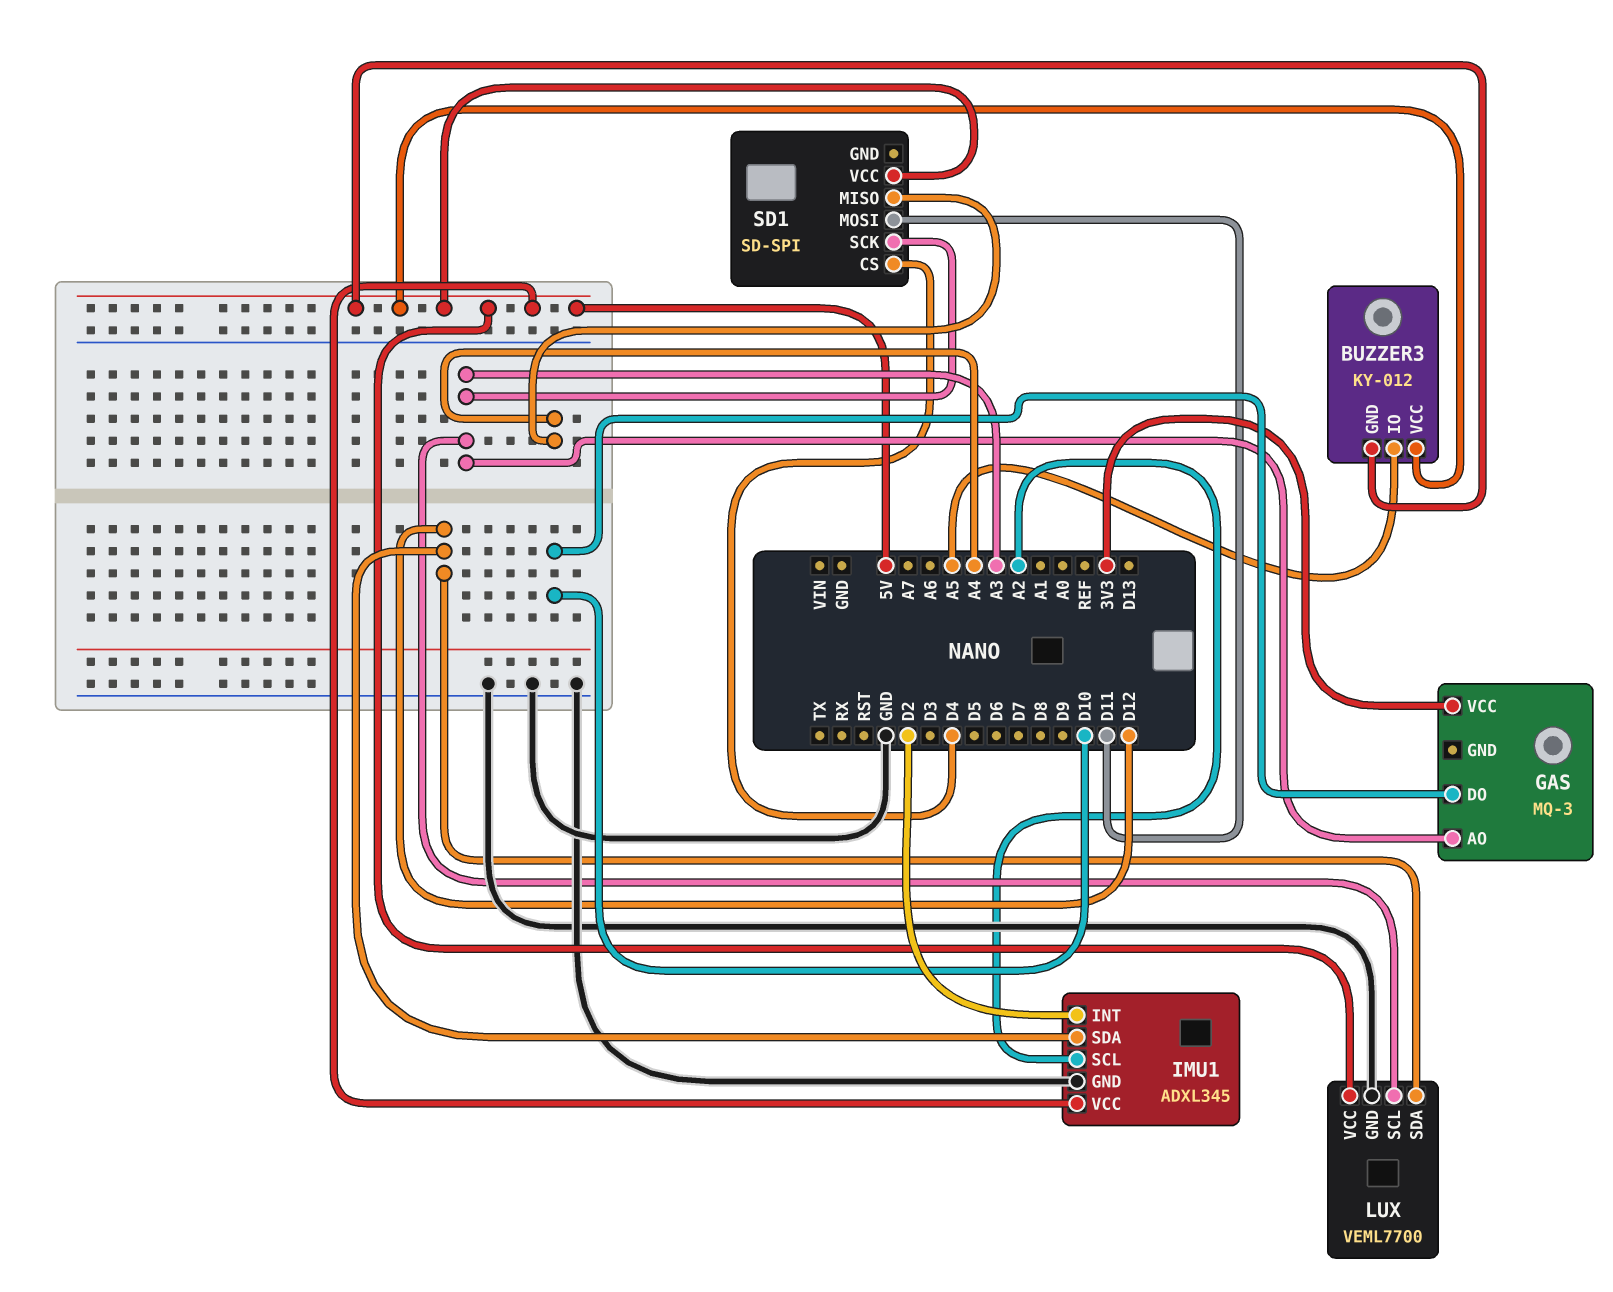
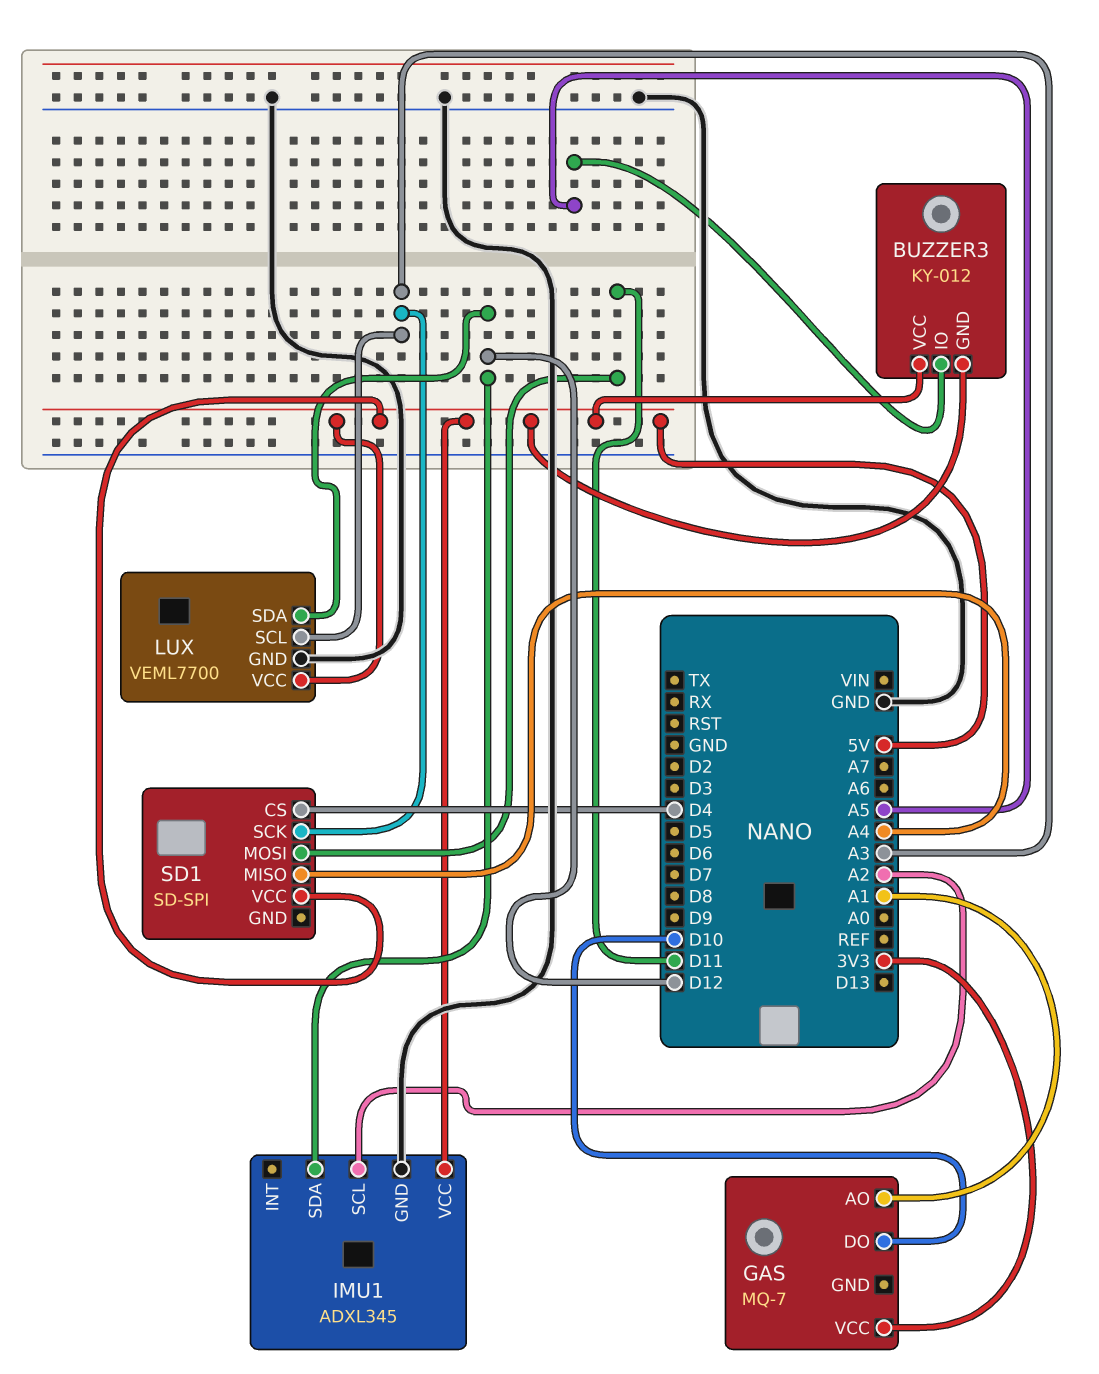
GAS: MQ-3 -> MQ-7
GAS pin AO: A3 -> A1
IMU1 pin INT: D2 -> none

